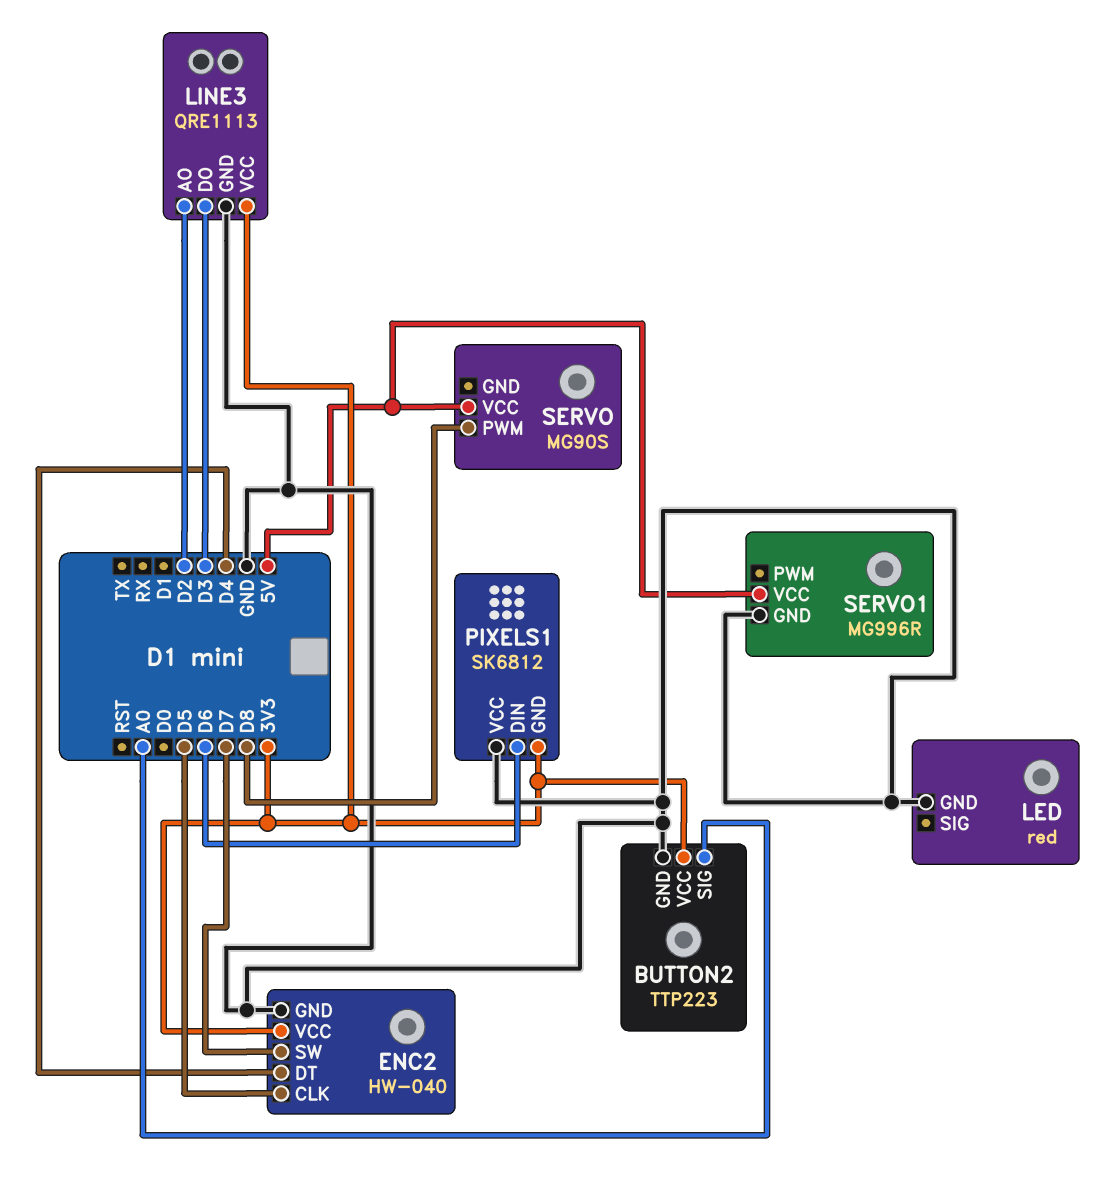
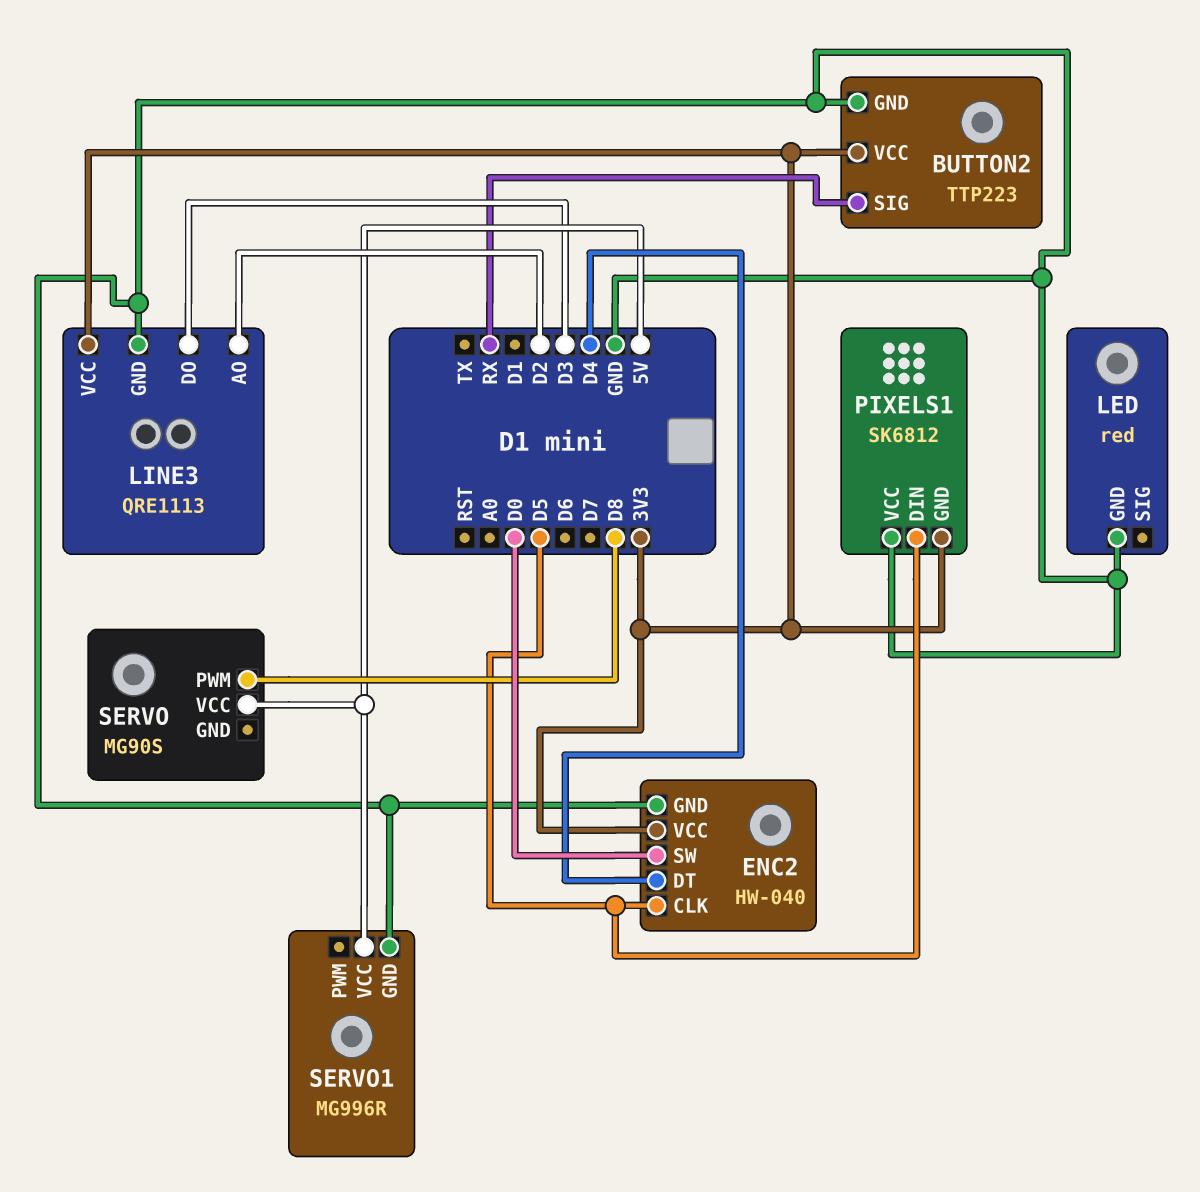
BUTTON2 pin SIG: A0 -> RX
ENC2 pin SW: D7 -> D0
PIXELS1 pin DIN: D6 -> D5

